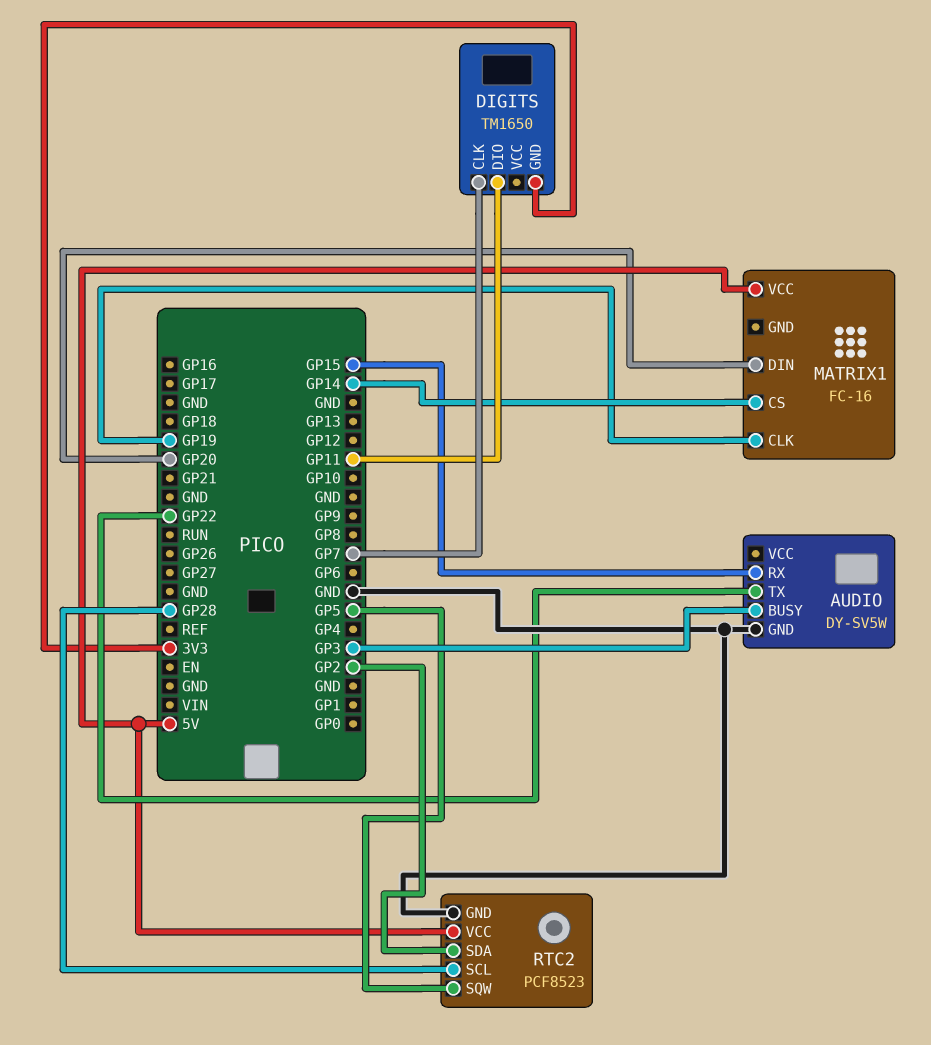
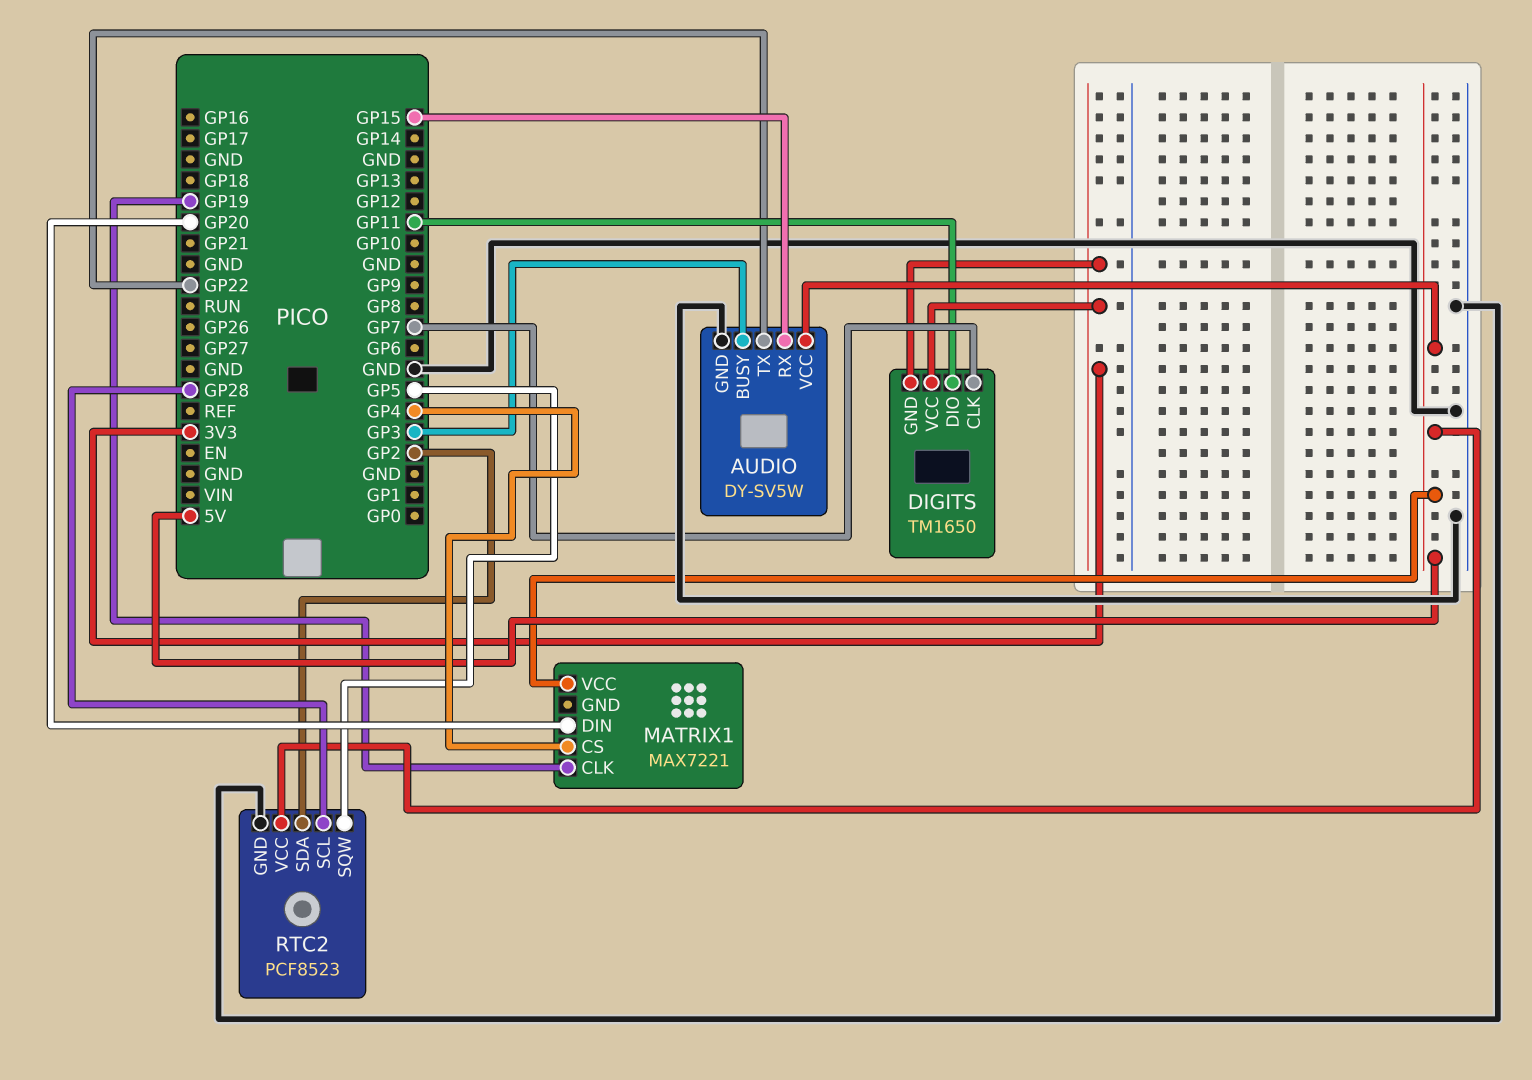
AUDIO pin VCC: none -> 5V
DIGITS pin VCC: none -> 3V3
MATRIX1: FC-16 -> MAX7221
MATRIX1 pin CS: GP14 -> GP4

